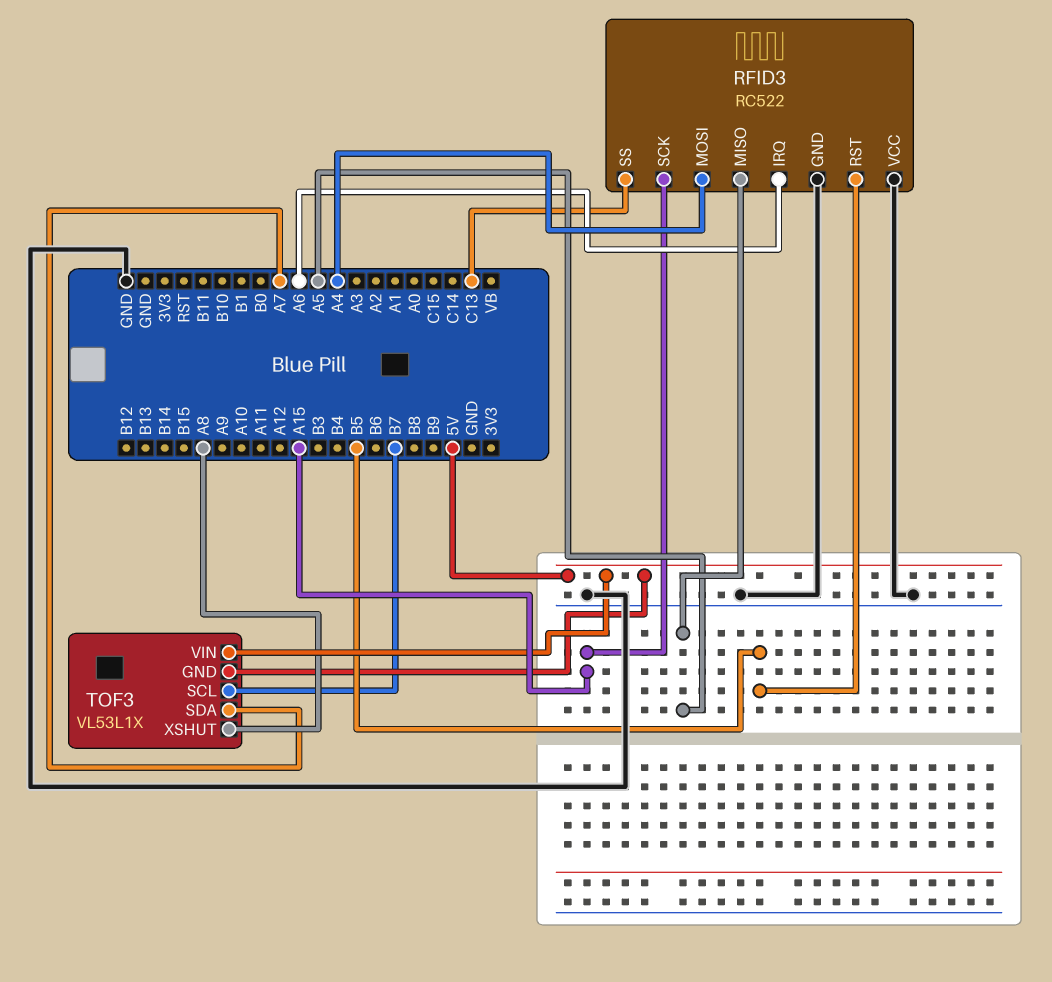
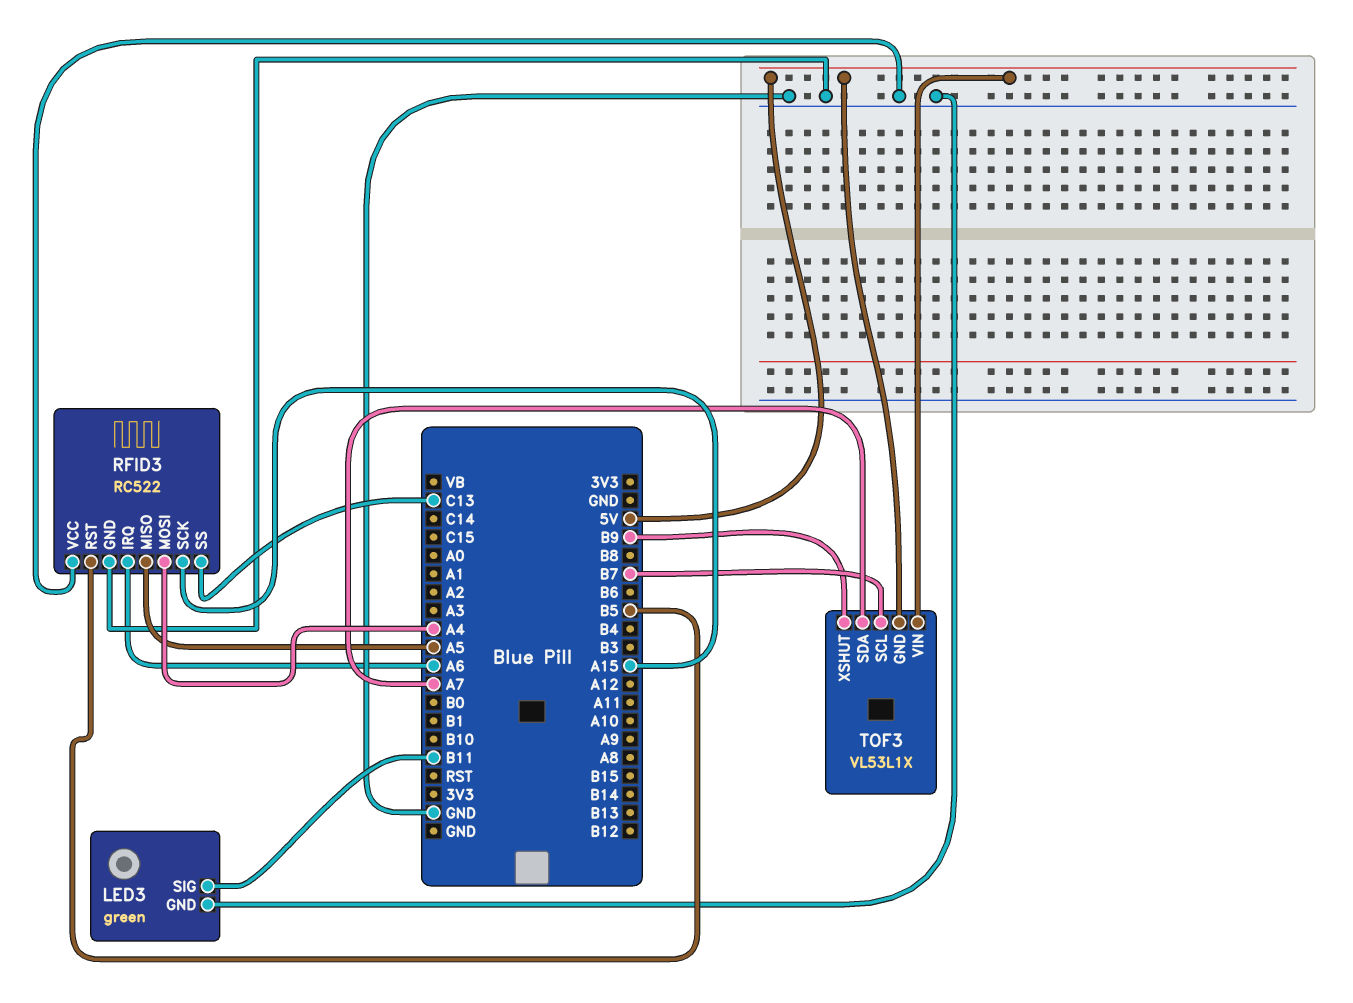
LED3: none -> green
LED3 pin GND: none -> GND
LED3 pin SIG: none -> B11
TOF3 pin XSHUT: A8 -> B9

